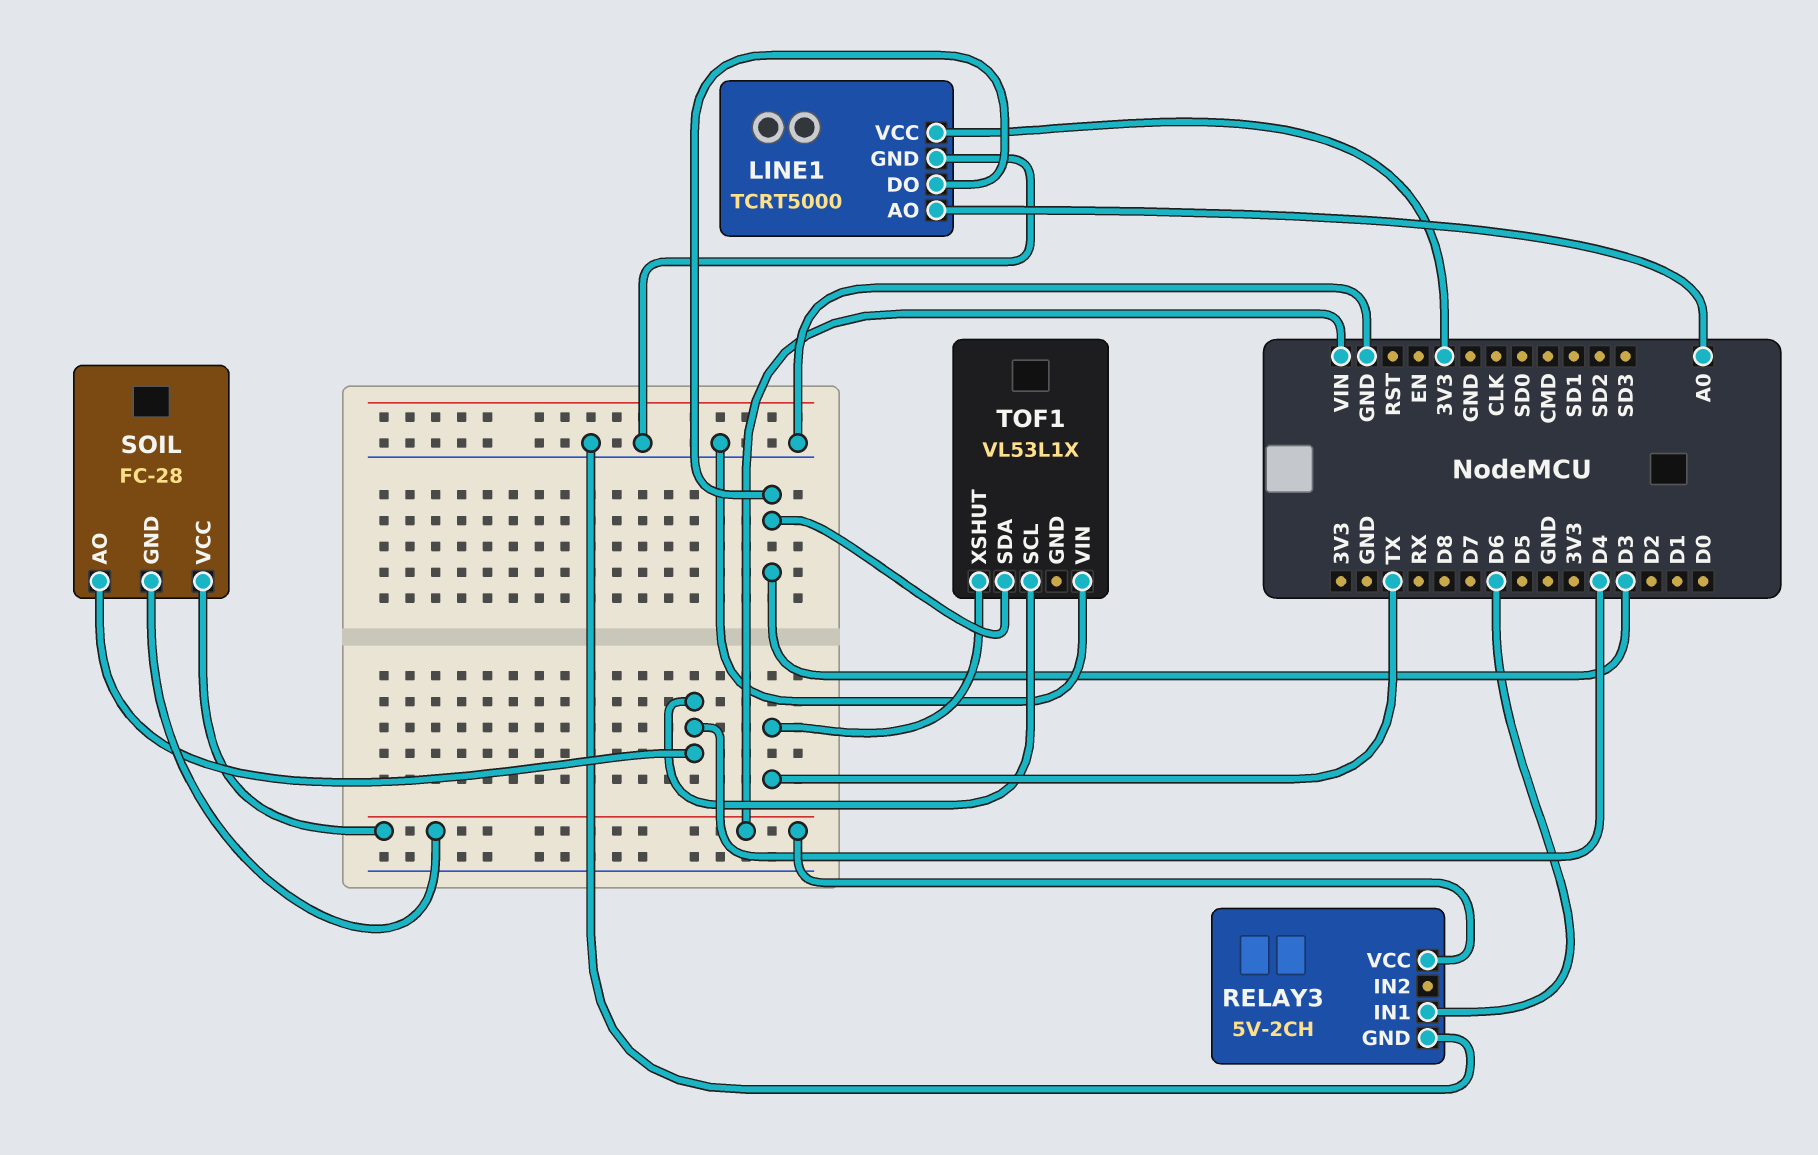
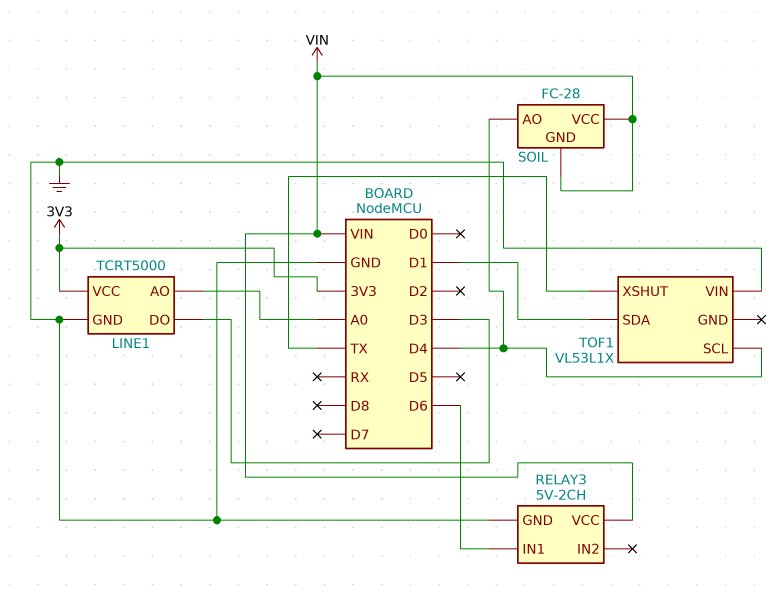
TOF1 pin SDA: D3 -> D1

